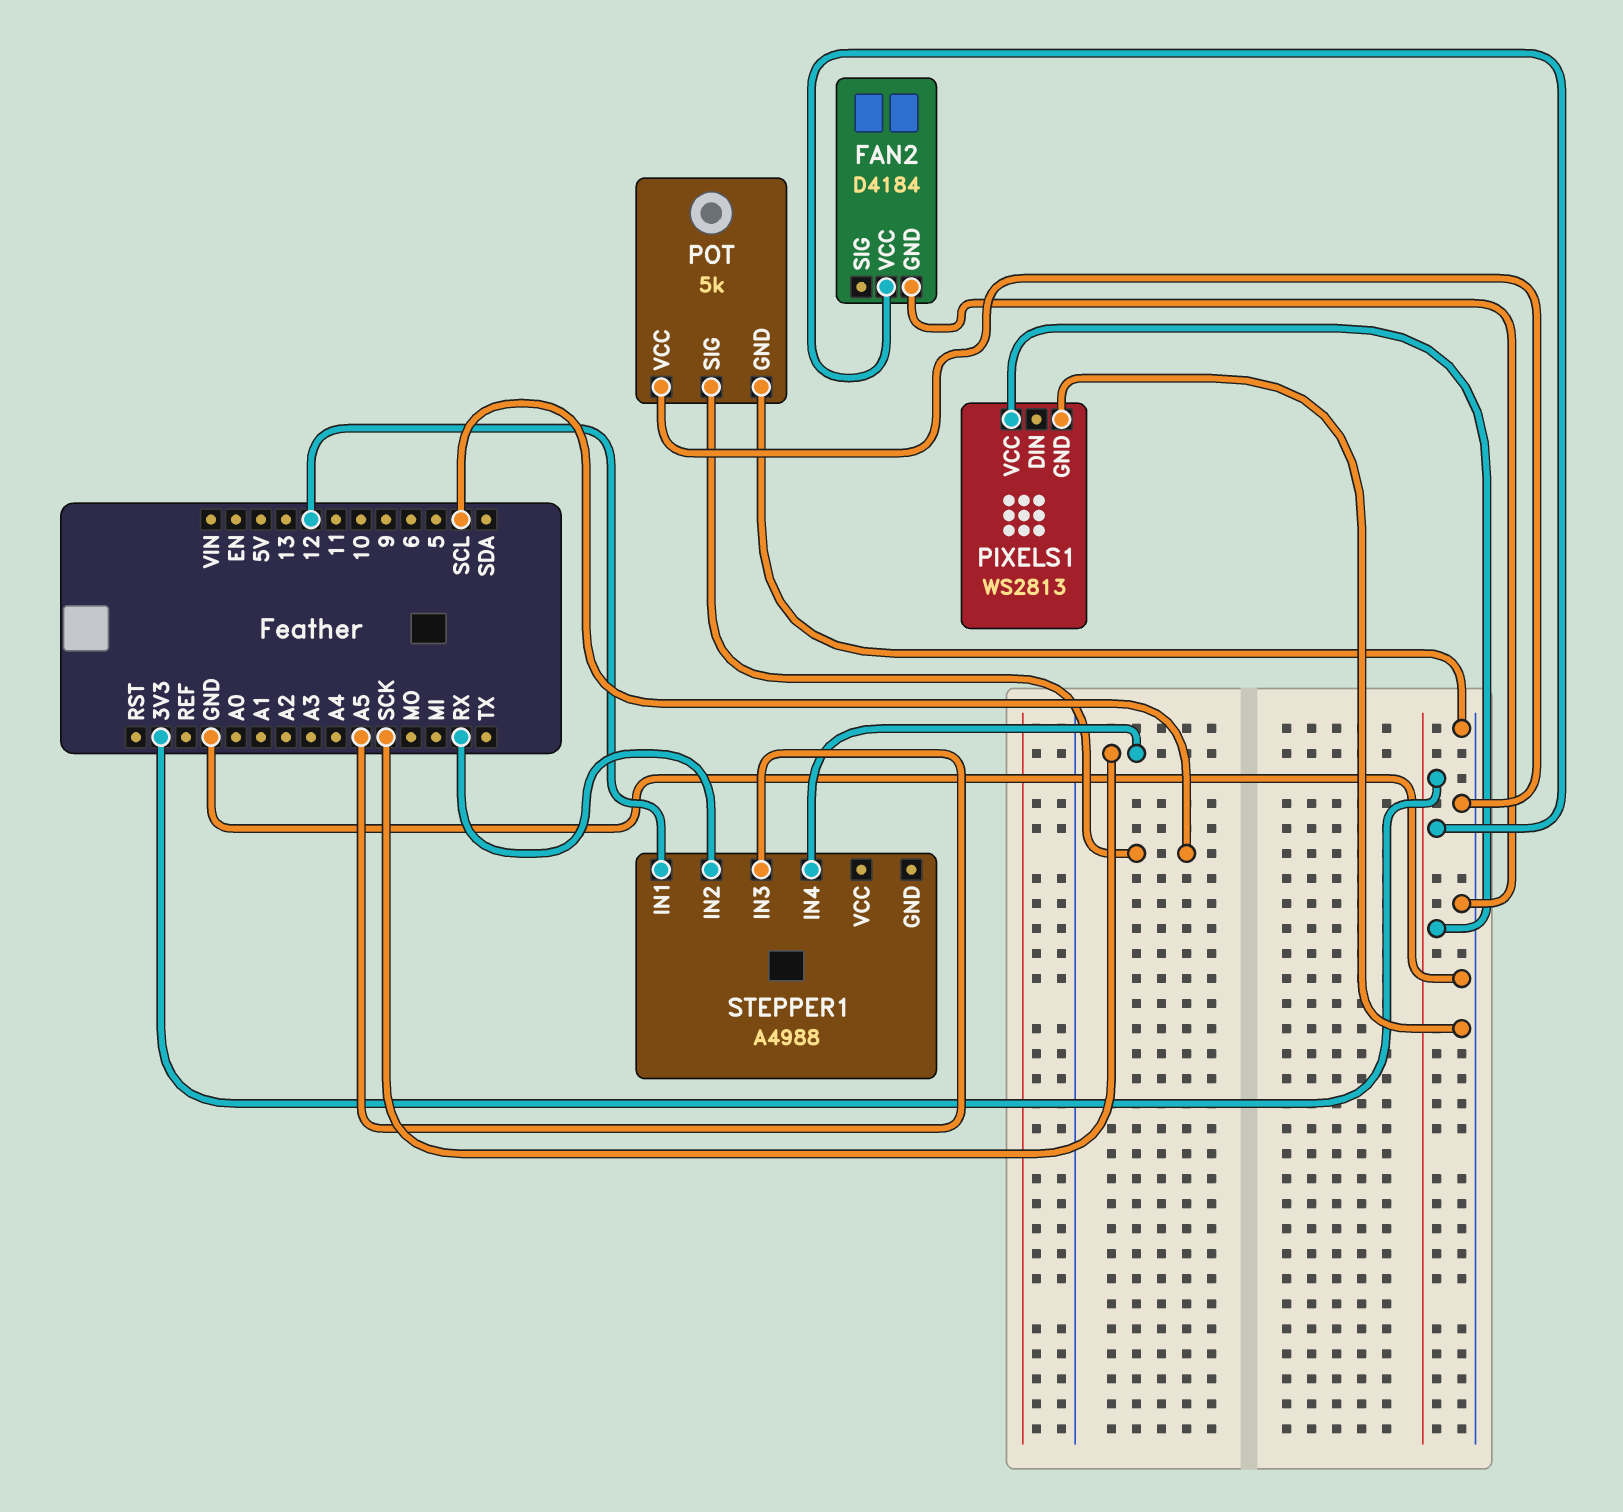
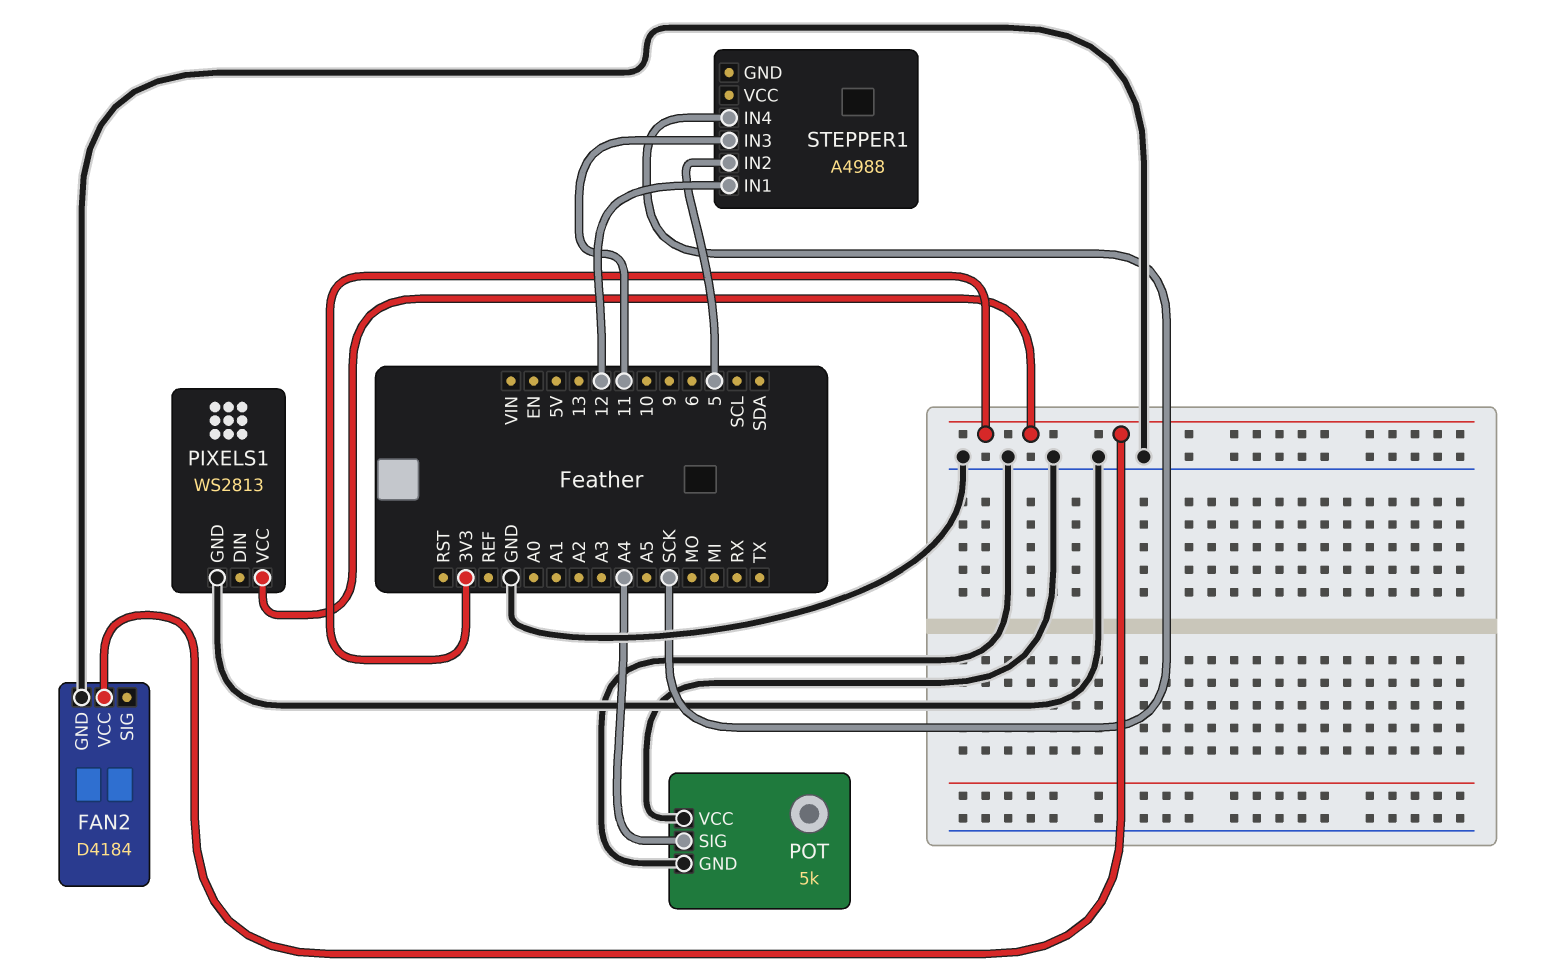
POT pin SIG: SCL -> A4
STEPPER1 pin IN2: RX -> 5
STEPPER1 pin IN3: A5 -> 11

